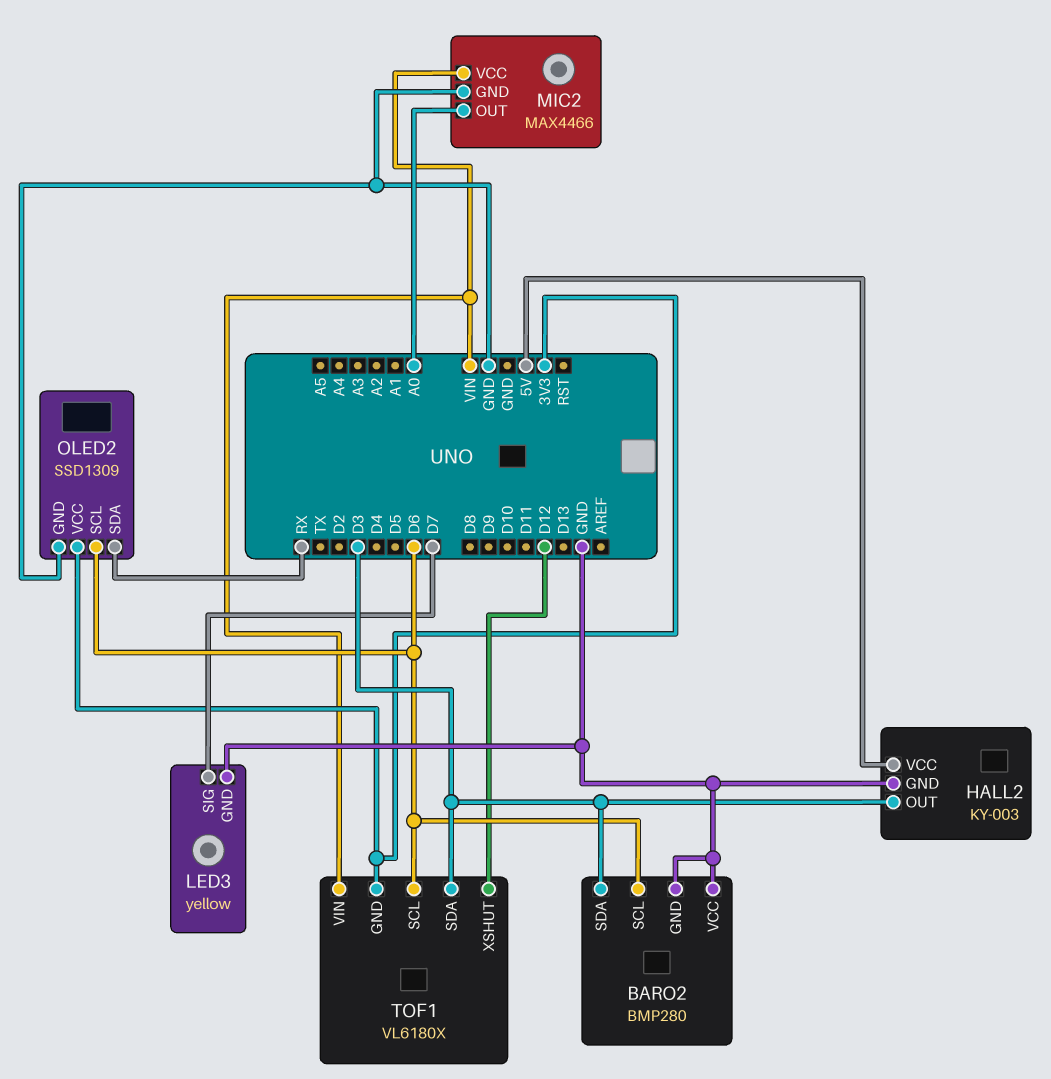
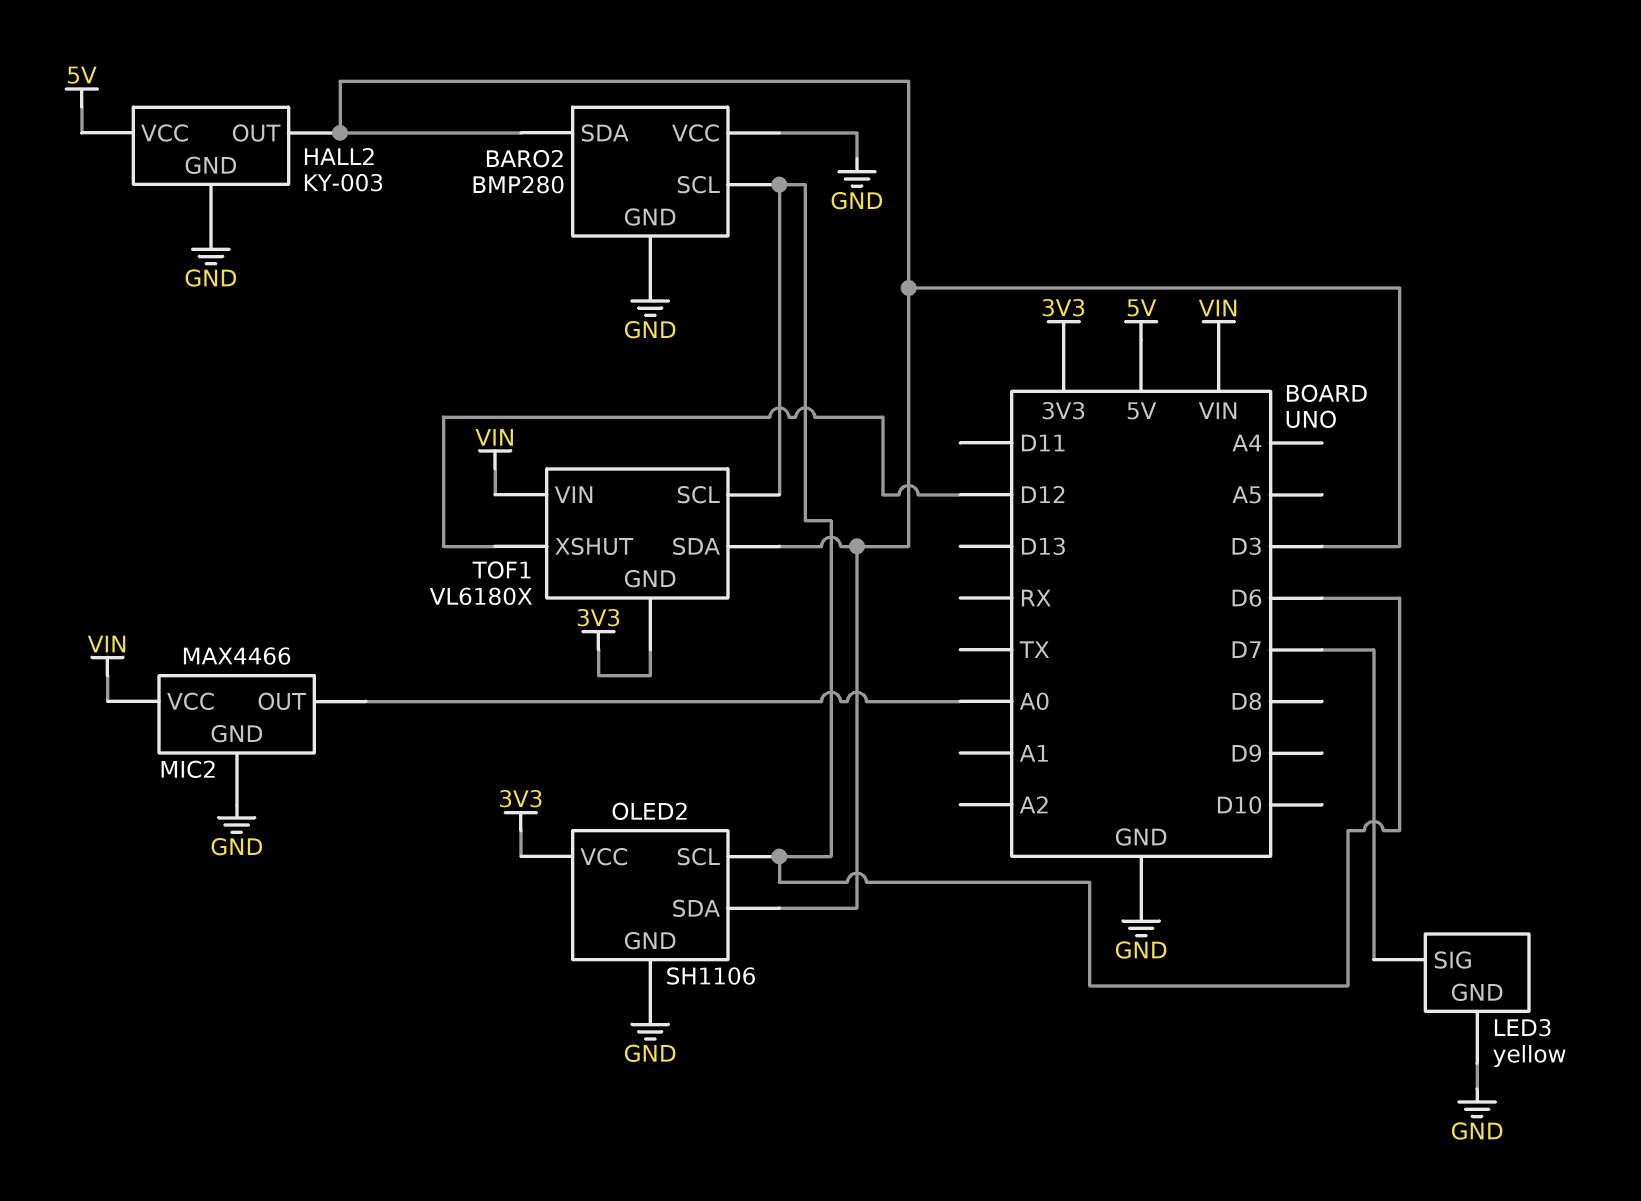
OLED2: SSD1309 -> SH1106
OLED2 pin SDA: RX -> D3

